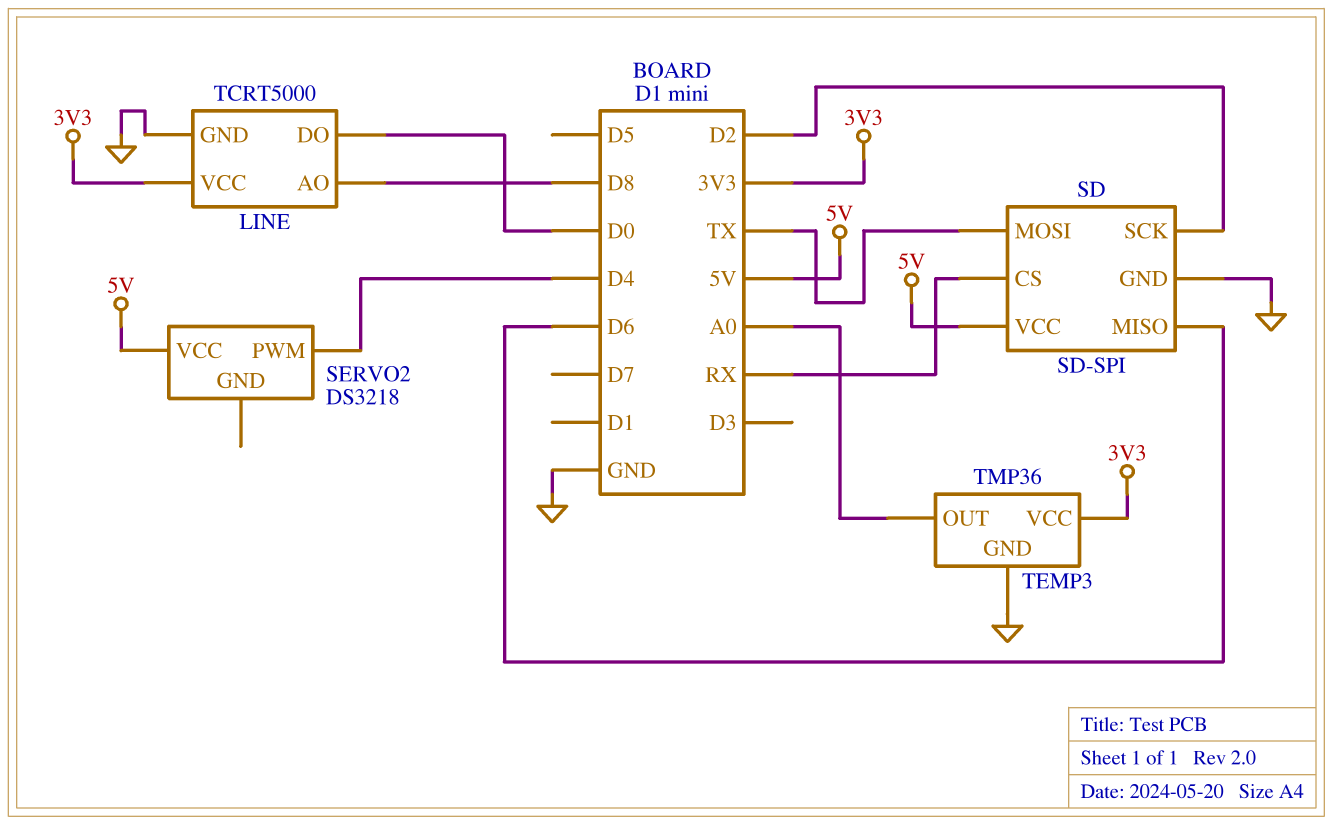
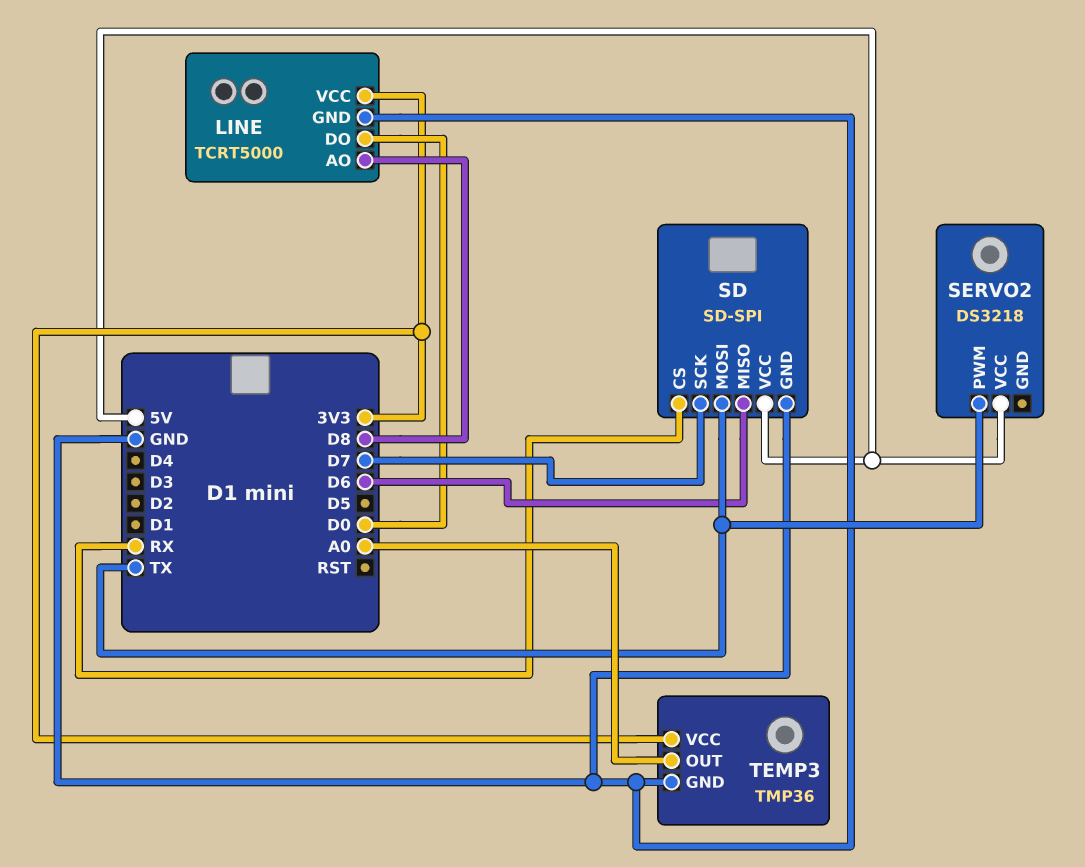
SD pin SCK: D2 -> D7
SERVO2 pin PWM: D4 -> TX

